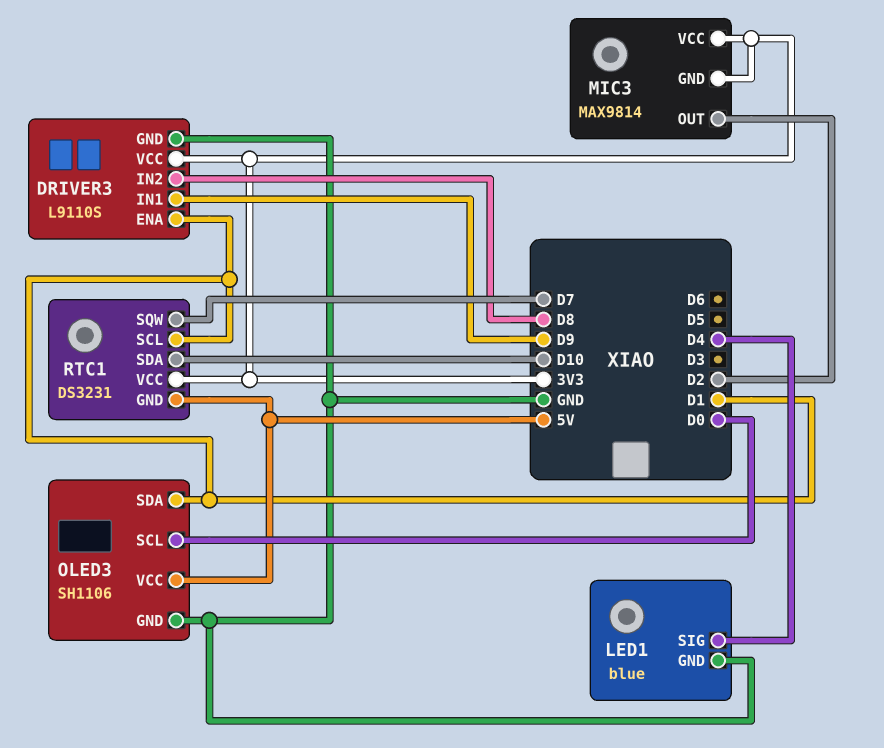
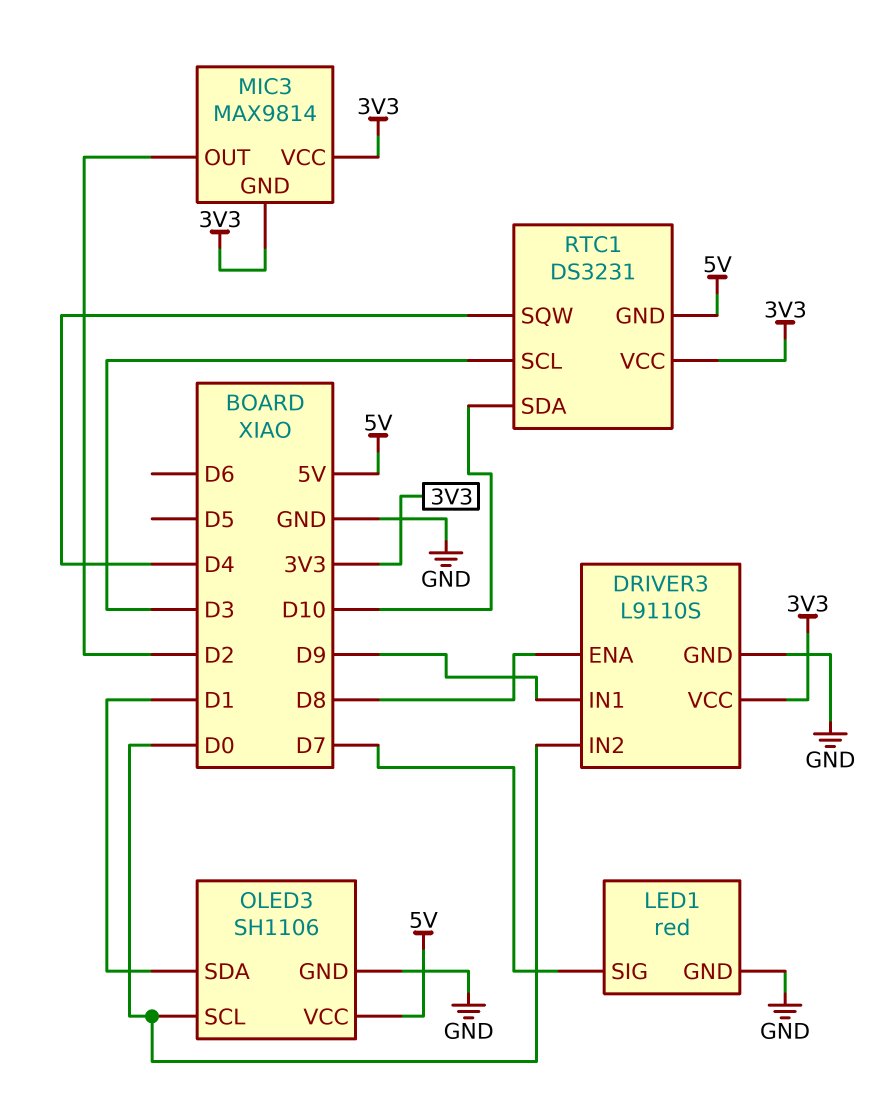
DRIVER3 pin ENA: D1 -> D8
DRIVER3 pin IN2: D8 -> D0
LED1: blue -> red
LED1 pin SIG: D4 -> D7
RTC1 pin SCL: D1 -> D3
RTC1 pin SQW: D7 -> D4

